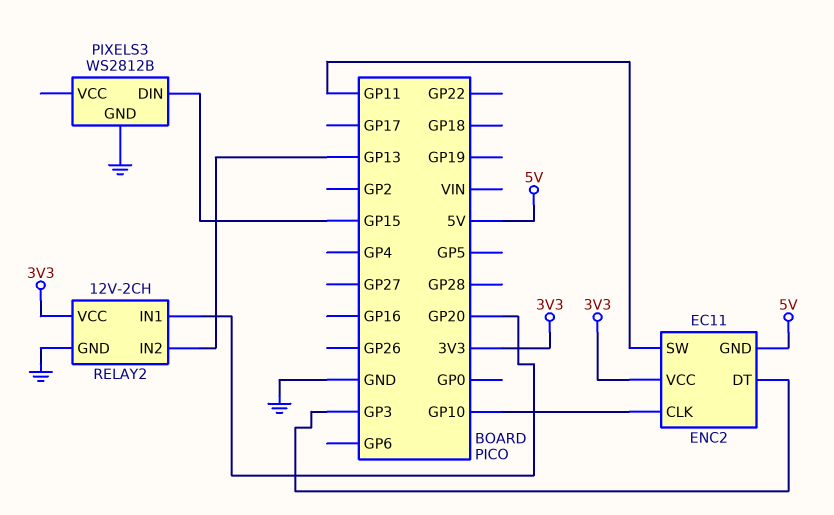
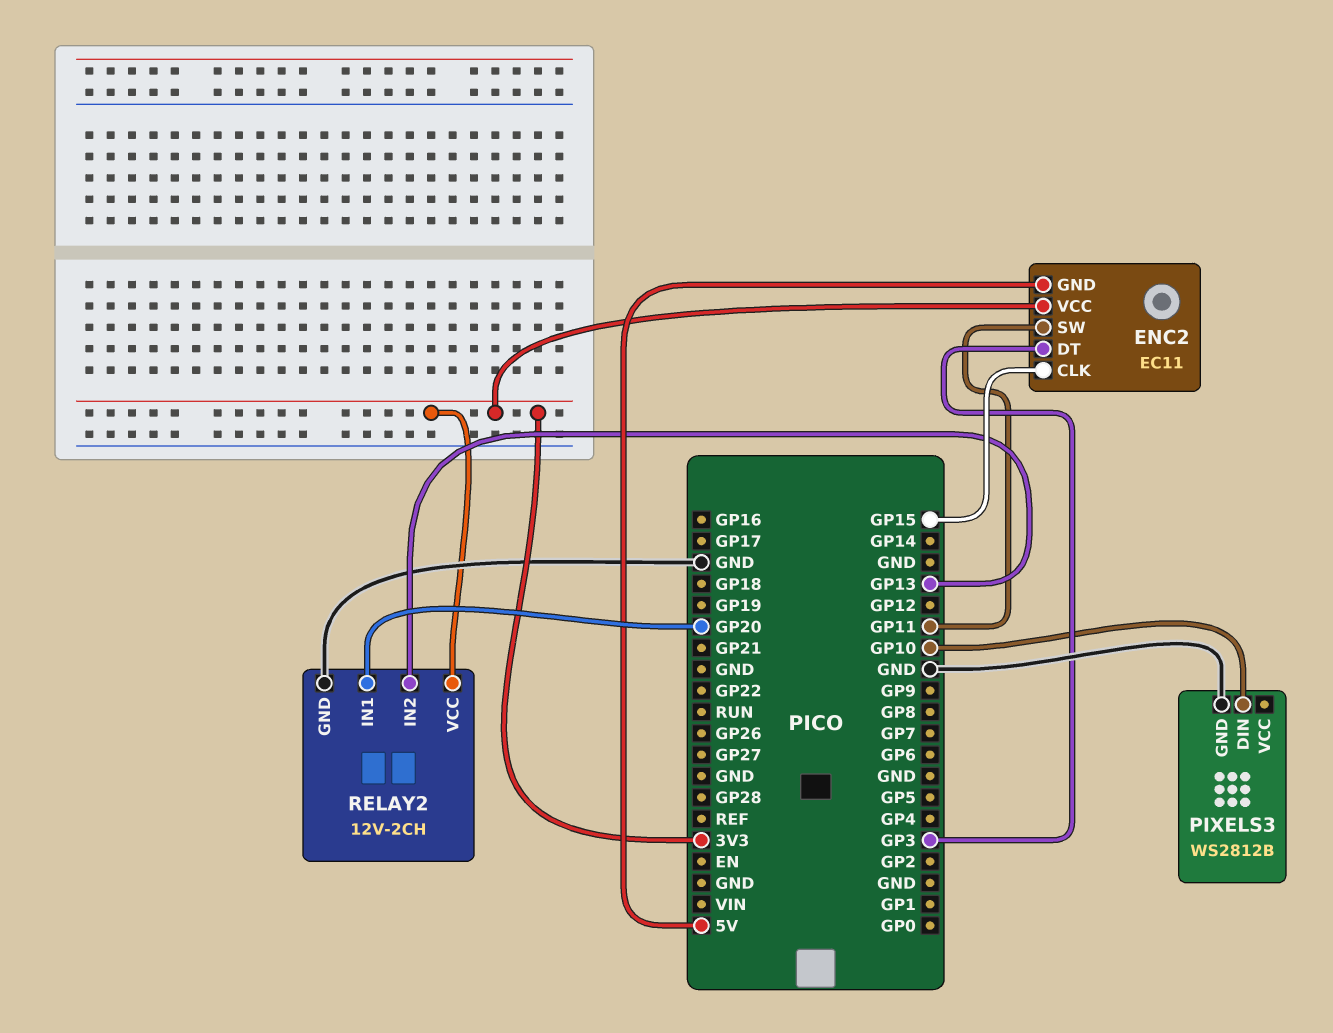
ENC2 pin CLK: GP10 -> GP15
PIXELS3 pin DIN: GP15 -> GP10

